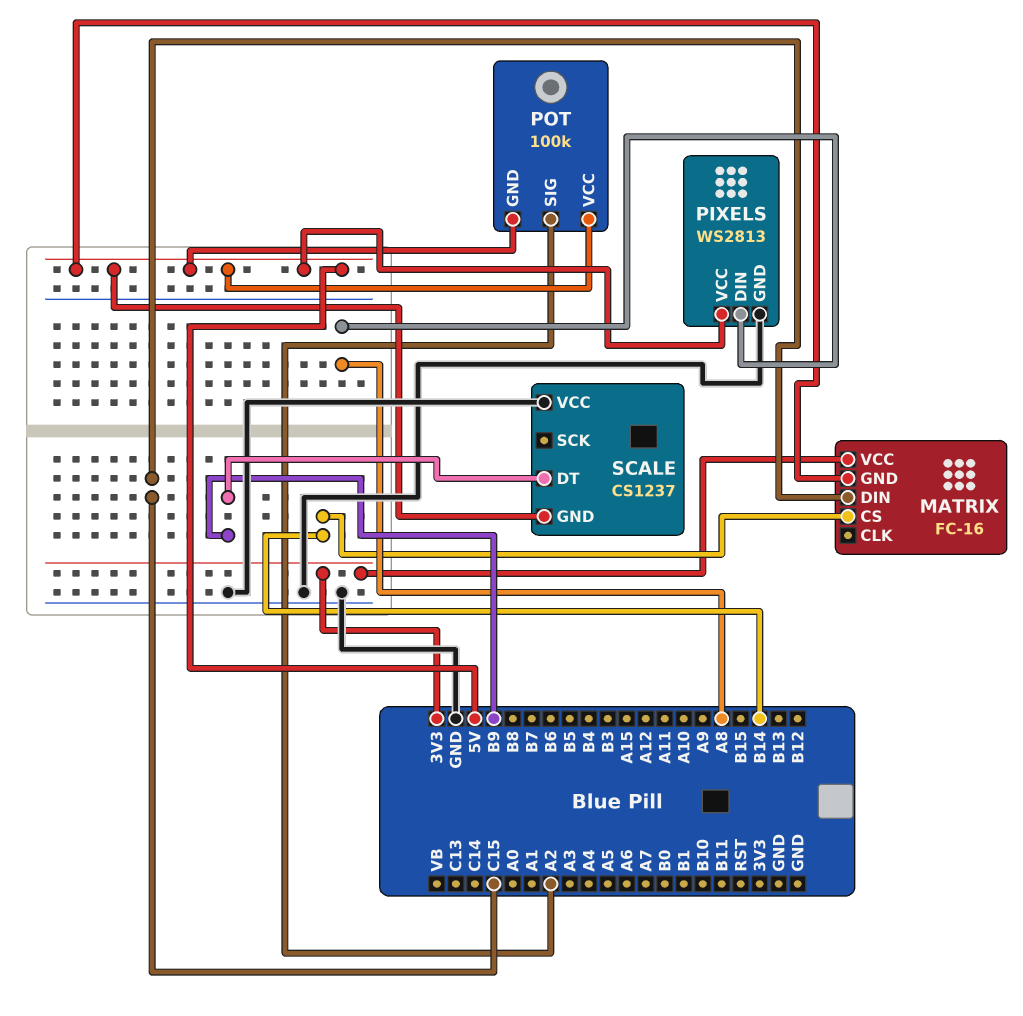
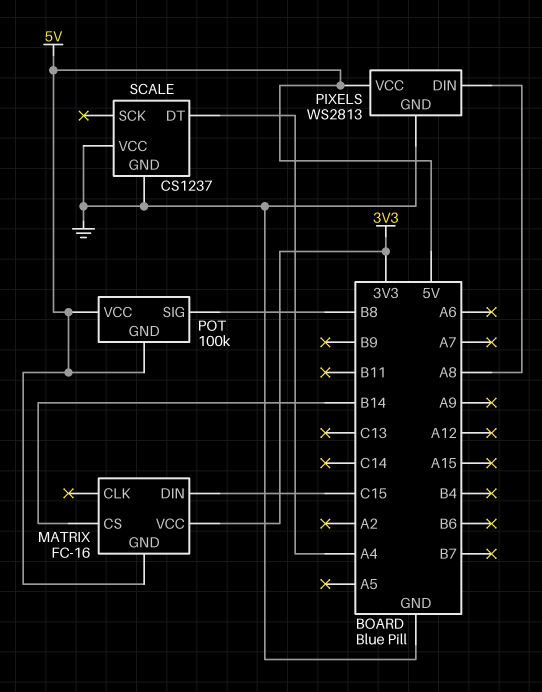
POT pin SIG: A2 -> B8
SCALE pin DT: B9 -> A4
SCALE pin GND: 5V -> GND

